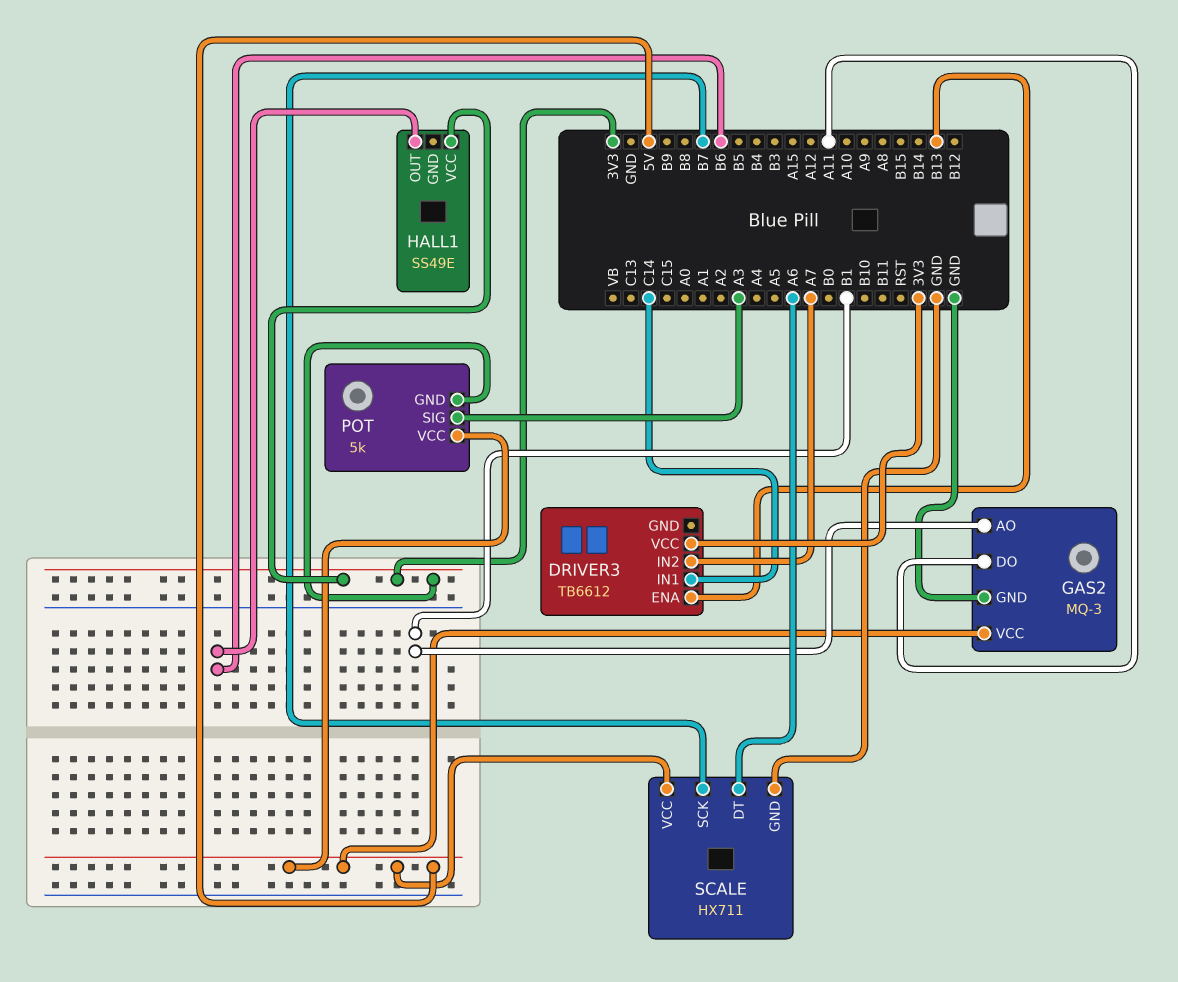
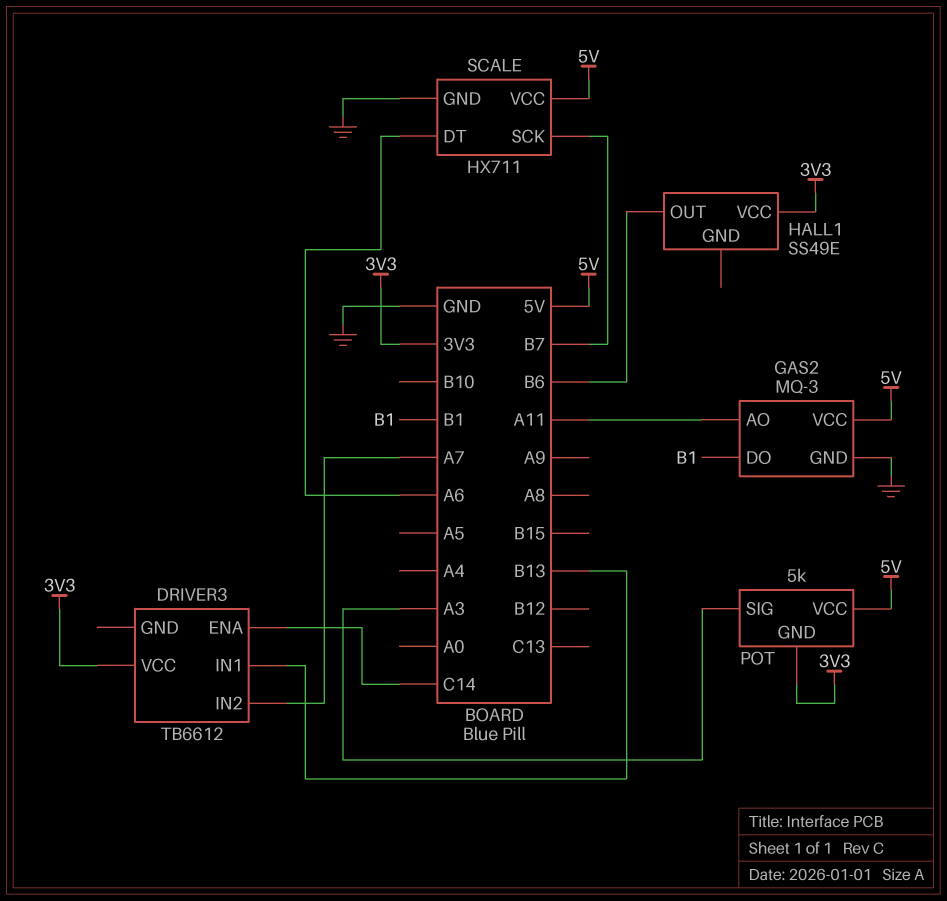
DRIVER3 pin ENA: B13 -> C14
DRIVER3 pin IN1: C14 -> B13
GAS2 pin AO: B1 -> A11
GAS2 pin DO: A11 -> B1

